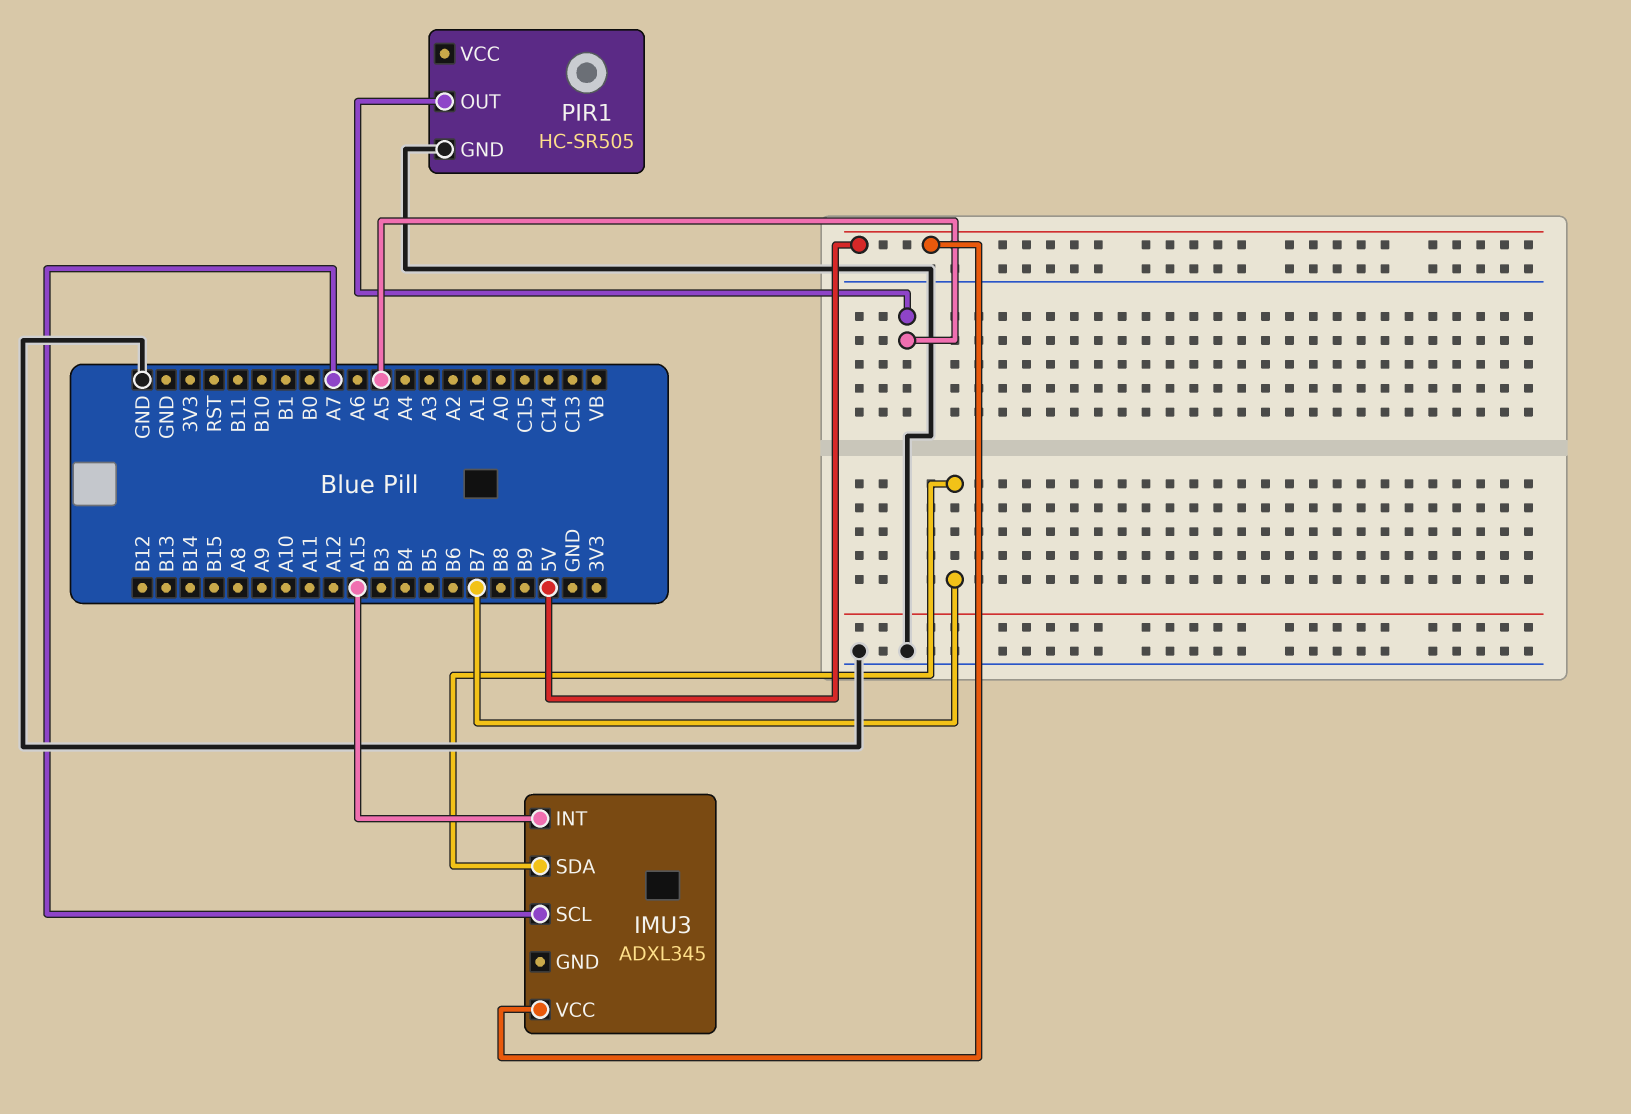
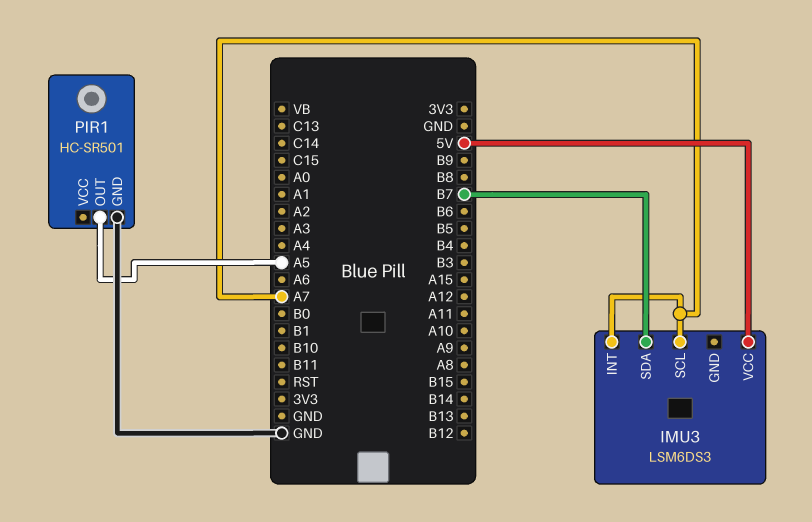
IMU3: ADXL345 -> LSM6DS3
IMU3 pin INT: A15 -> A7
PIR1: HC-SR505 -> HC-SR501

